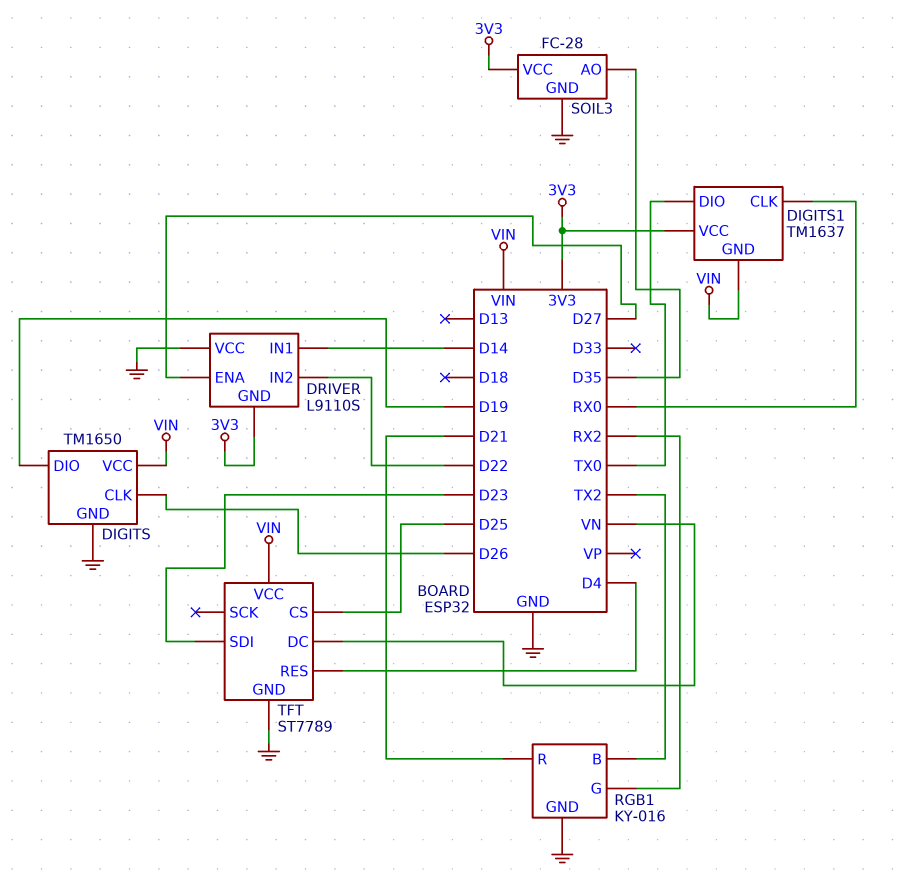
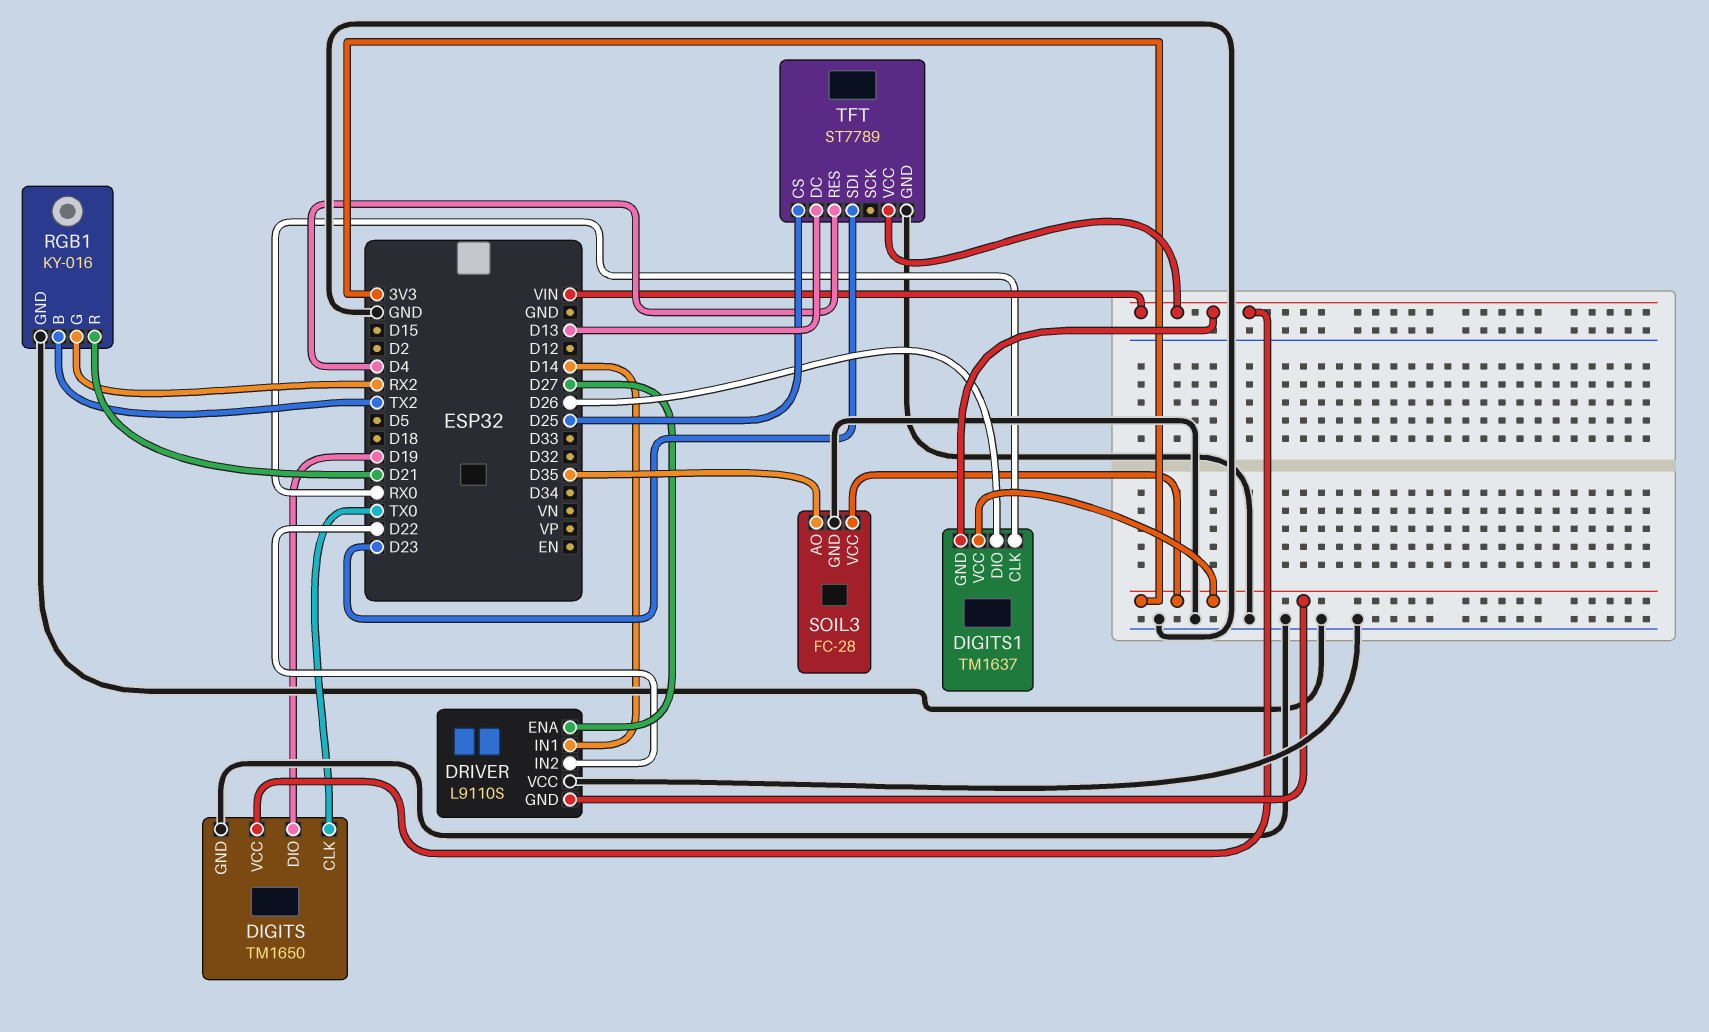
DIGITS pin CLK: D26 -> TX0
DIGITS1 pin DIO: TX0 -> D26
TFT pin DC: VN -> D13

